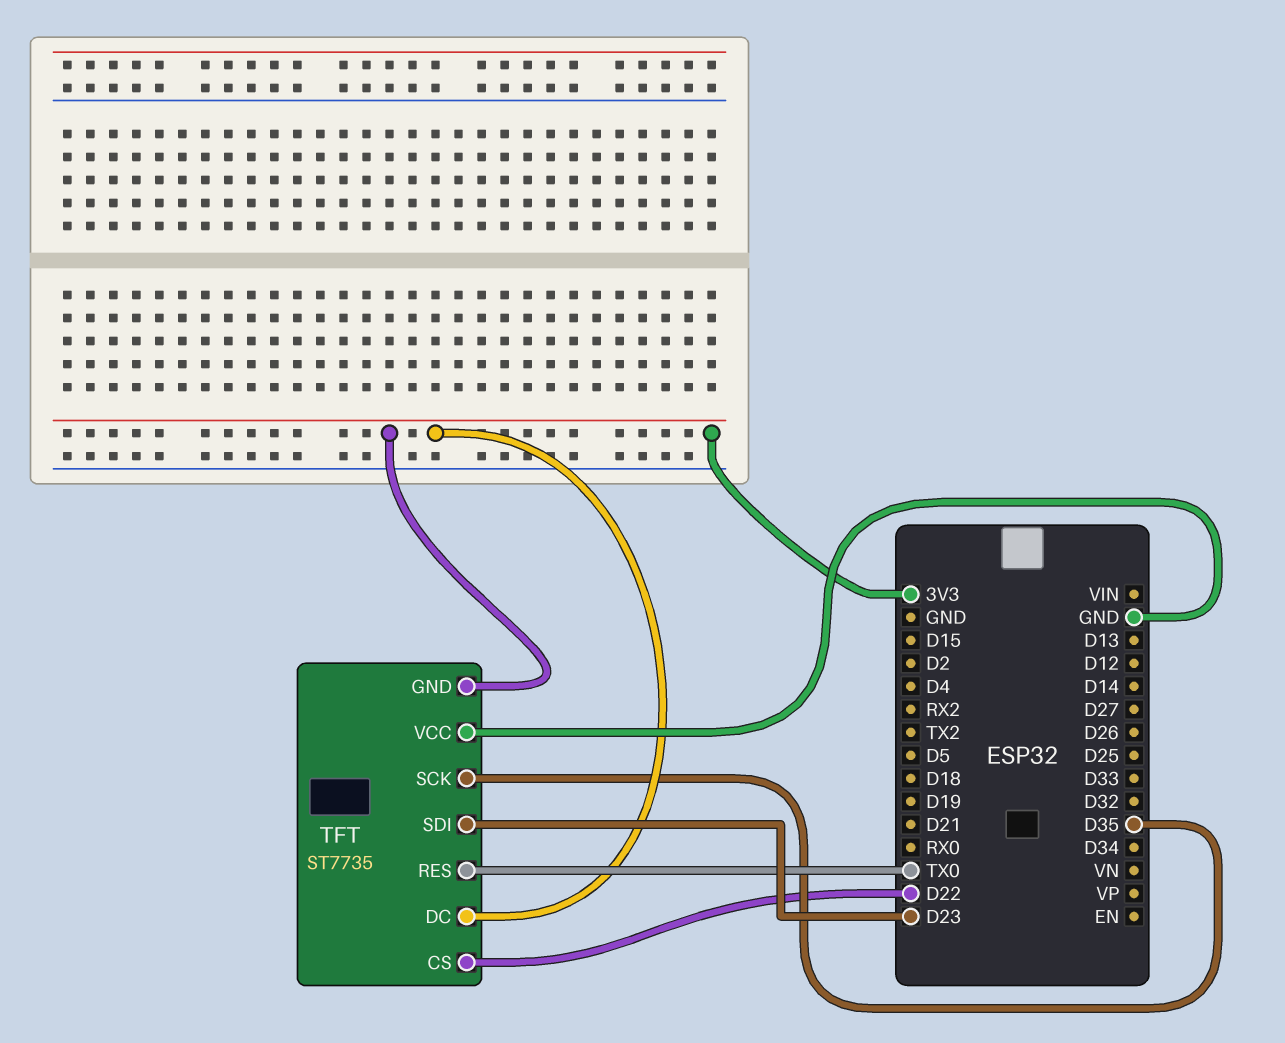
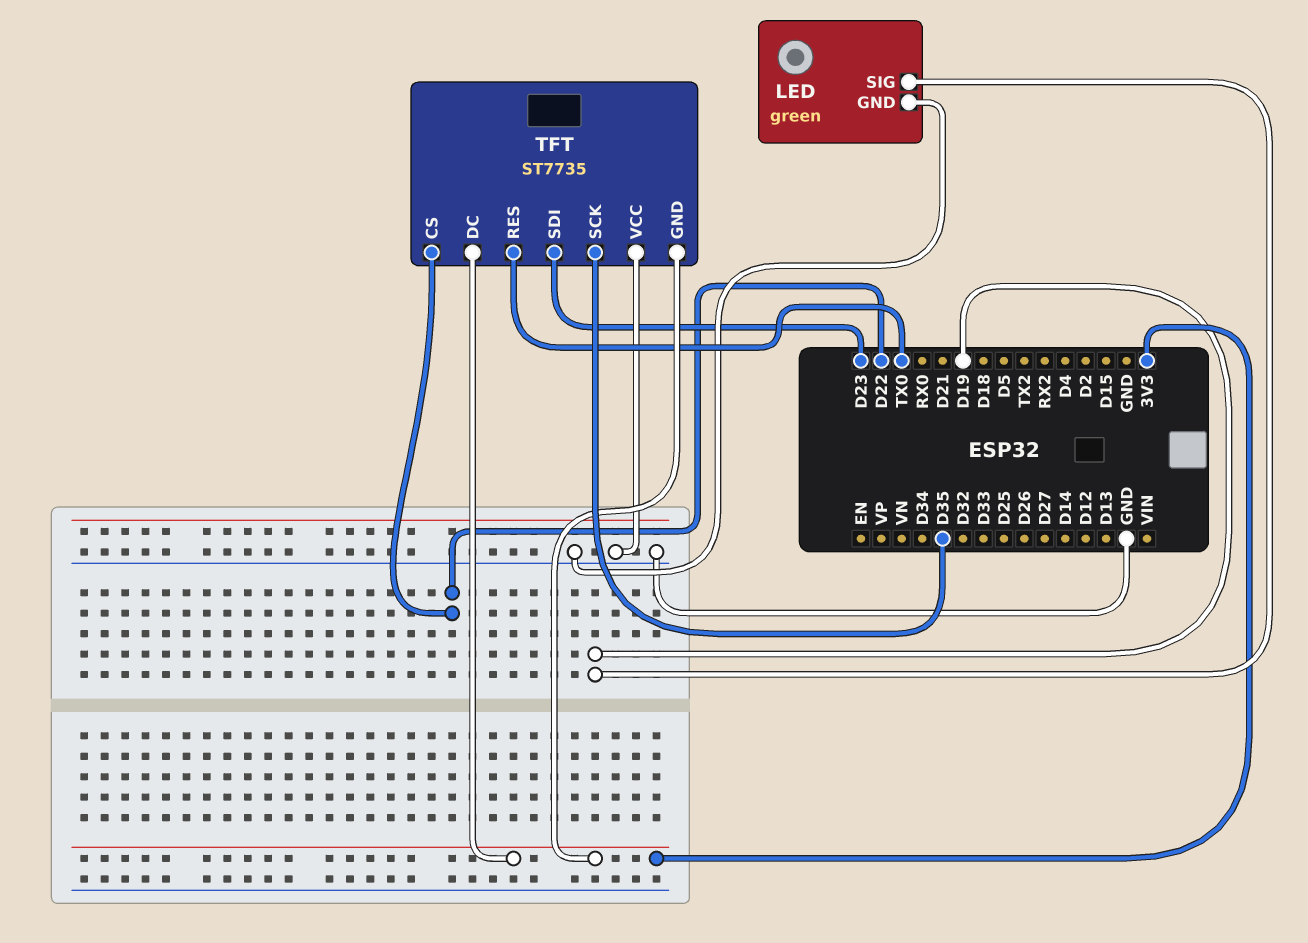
LED: none -> green
LED pin GND: none -> GND
LED pin SIG: none -> D19

